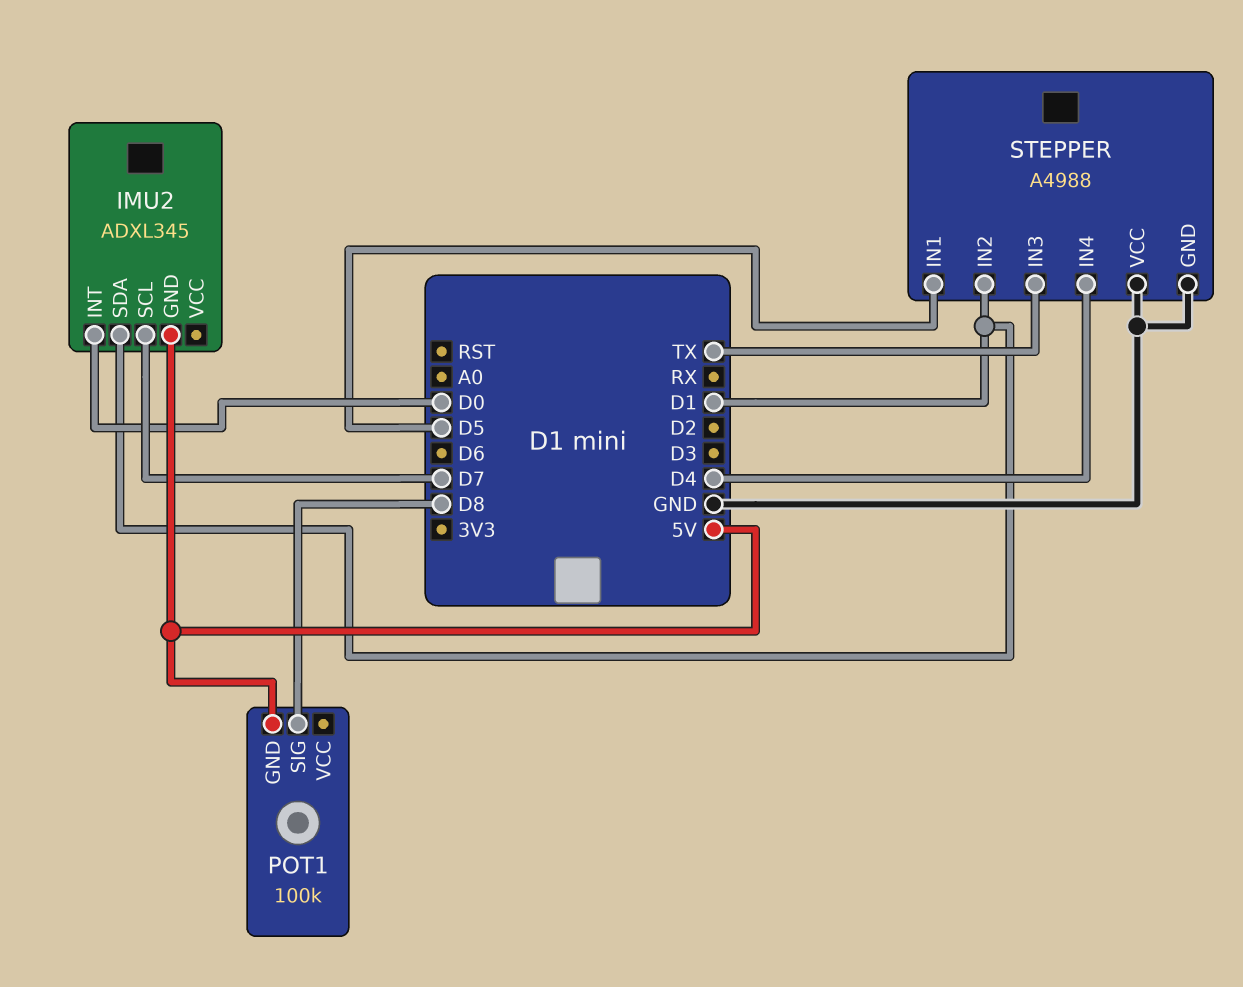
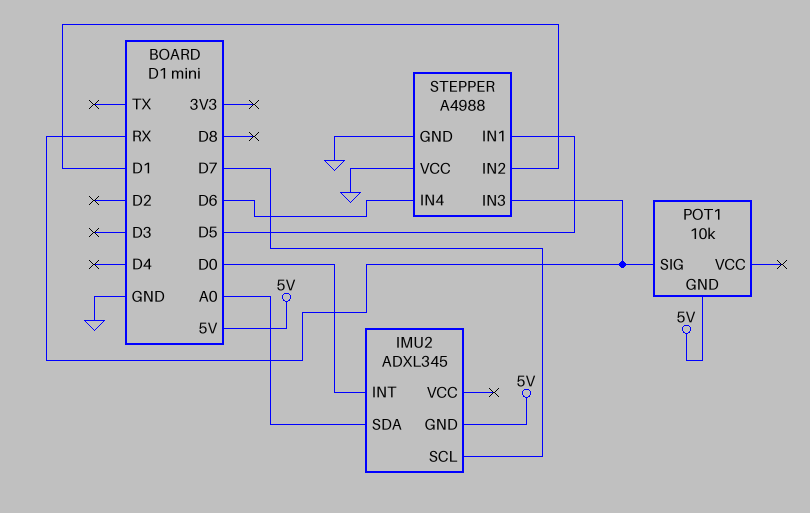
IMU2 pin SDA: D1 -> A0
POT1: 100k -> 10k
POT1 pin SIG: D8 -> RX
STEPPER pin IN3: TX -> RX
STEPPER pin IN4: D4 -> D6

